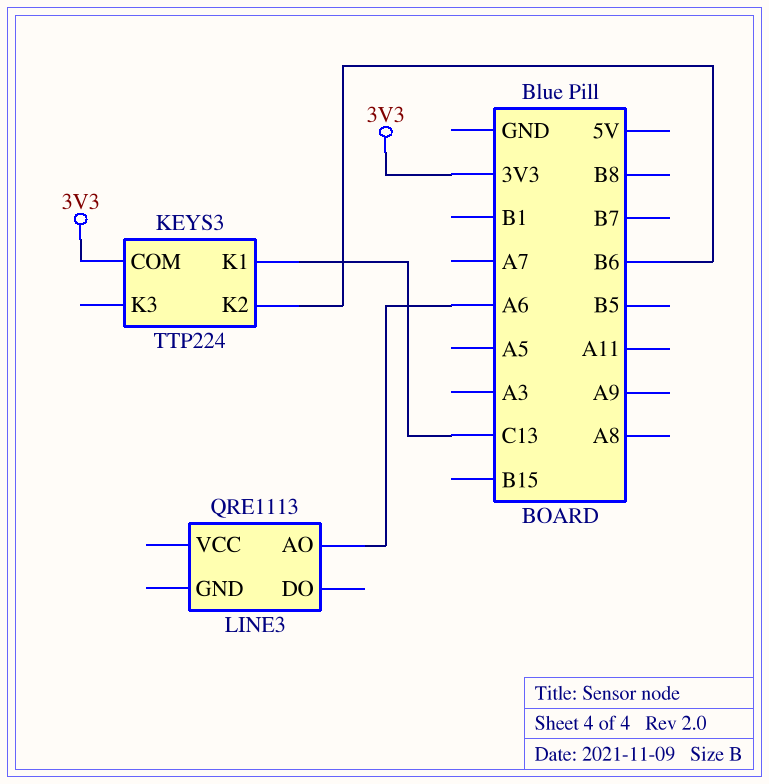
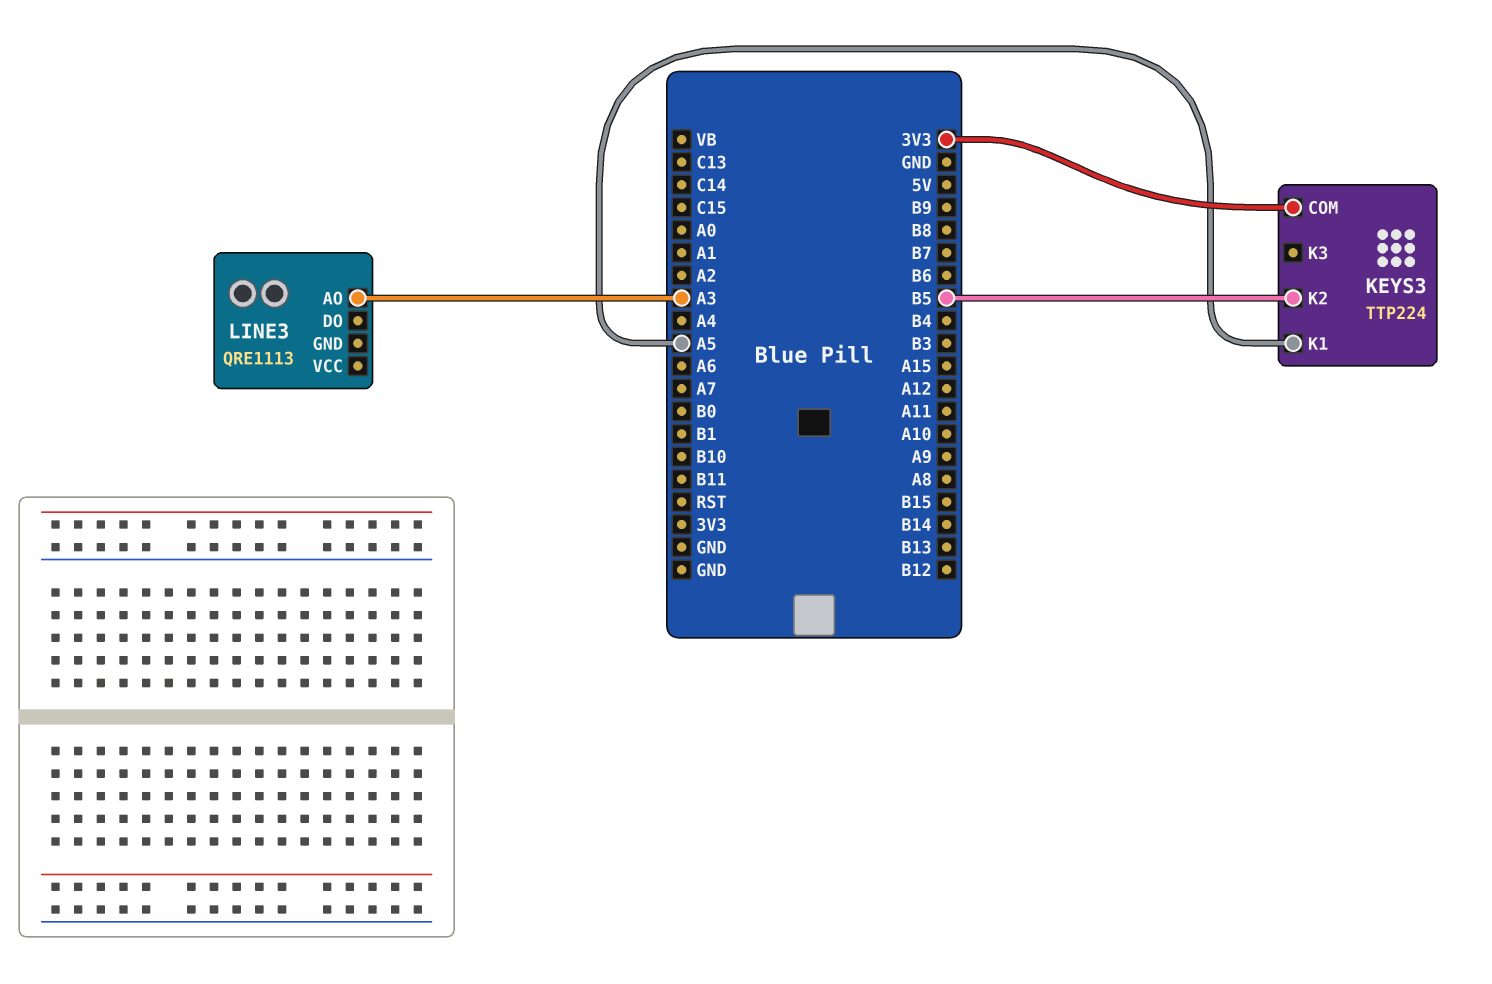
KEYS3 pin K1: C13 -> A5
KEYS3 pin K2: B6 -> B5
LINE3 pin AO: A6 -> A3

